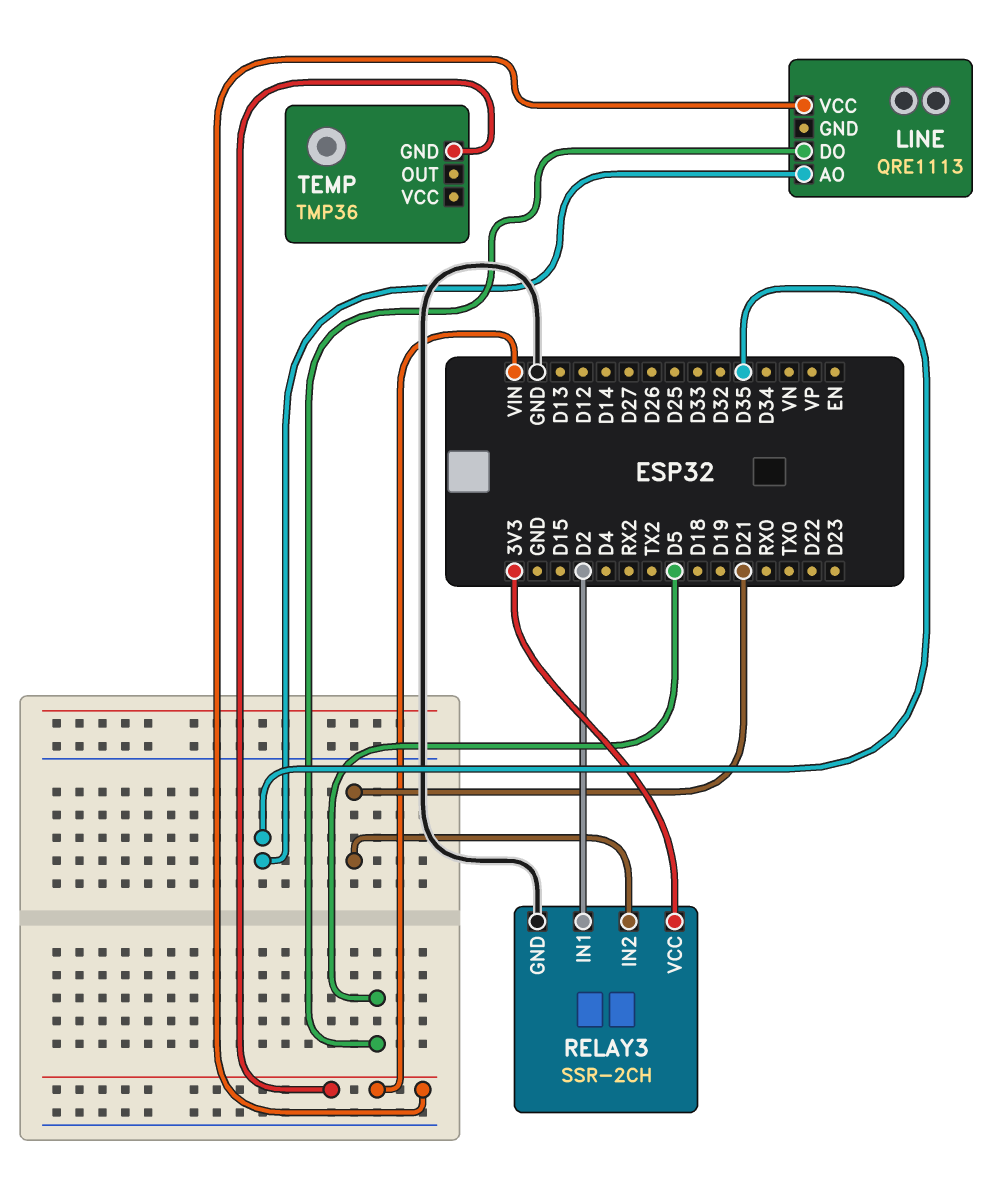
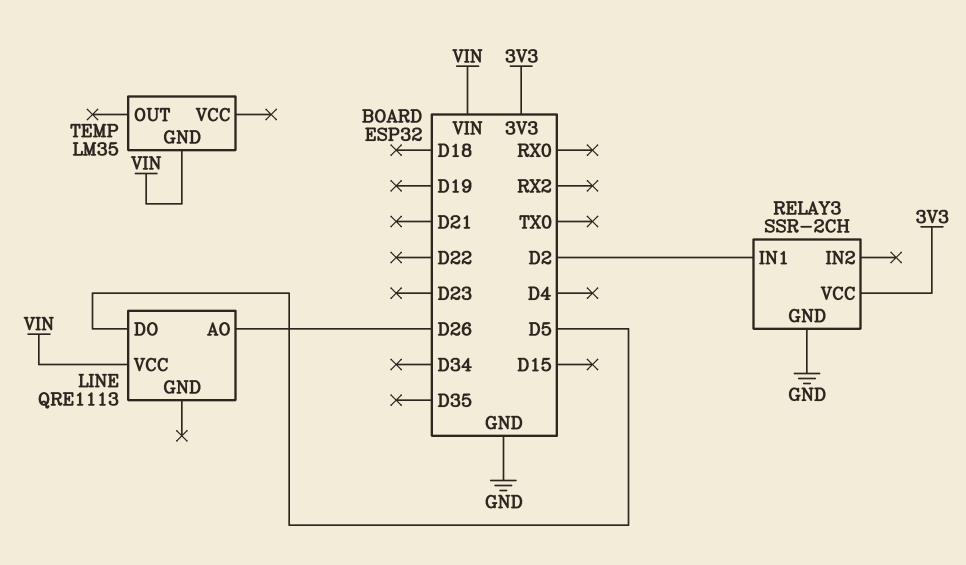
LINE pin AO: D35 -> D26
RELAY3 pin IN2: D21 -> none
TEMP: TMP36 -> LM35

